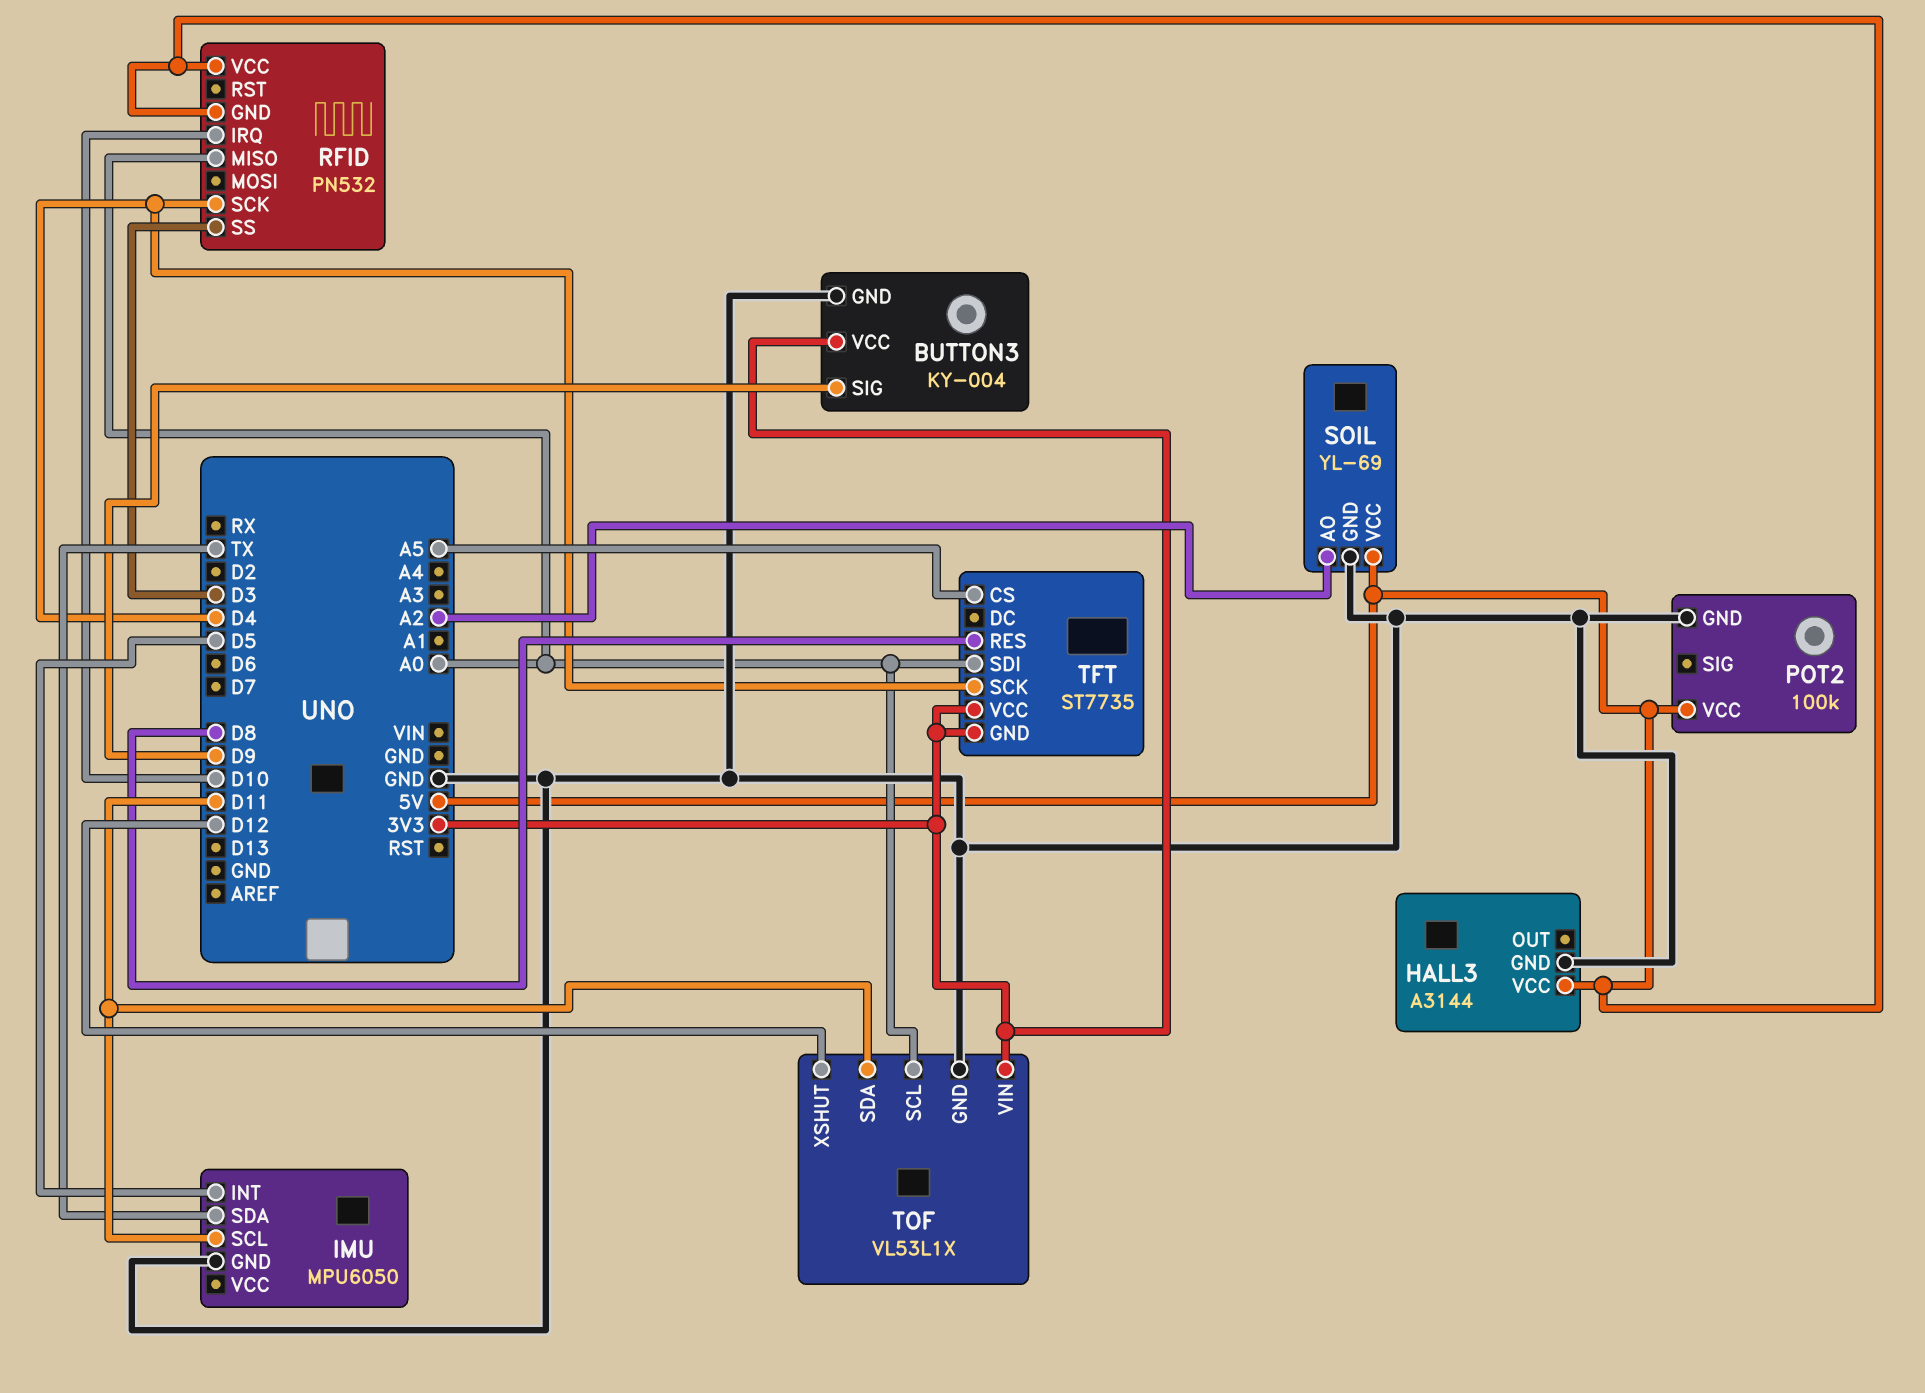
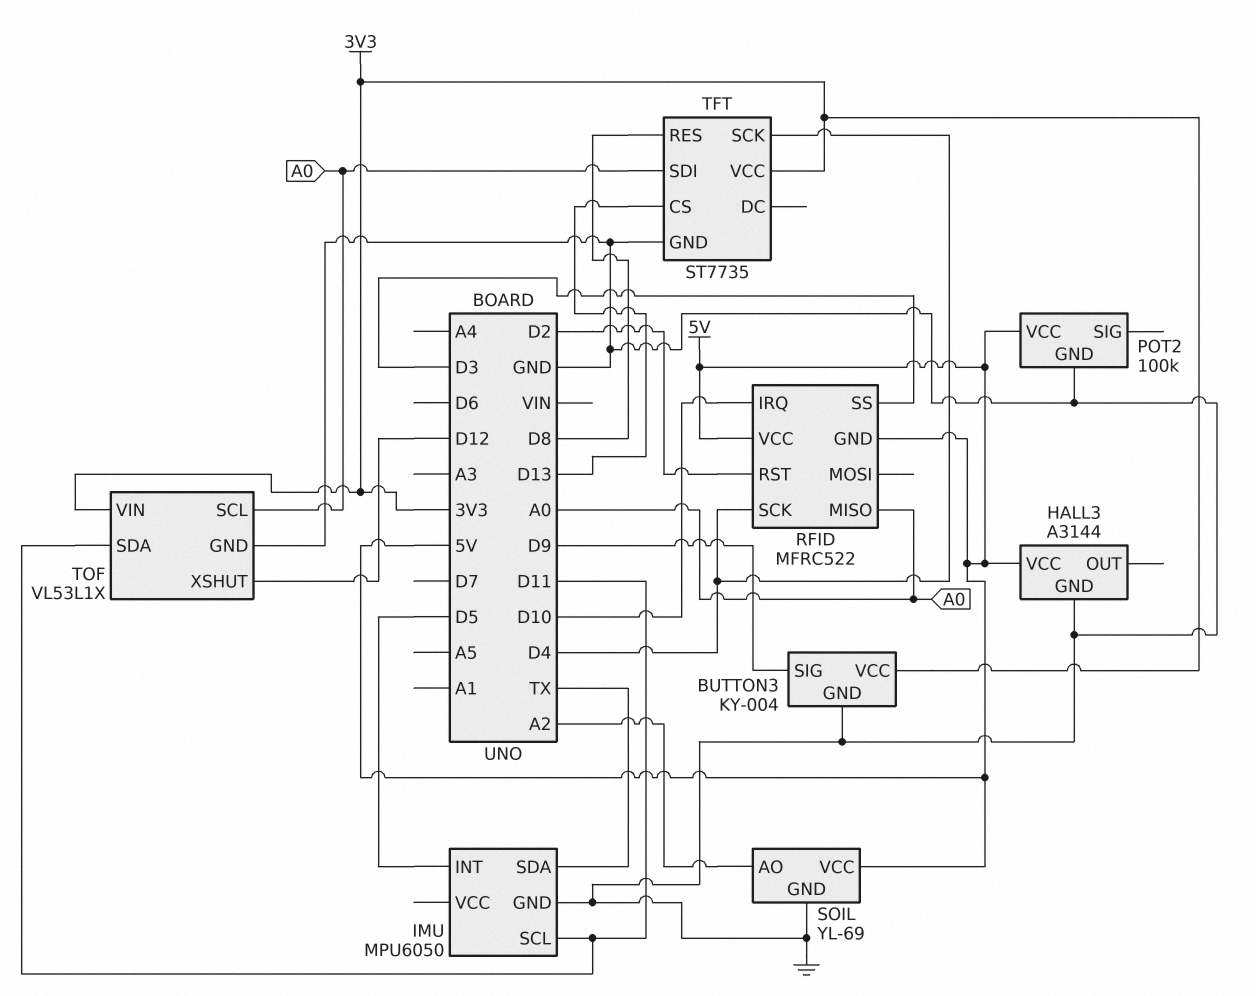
RFID: PN532 -> MFRC522
RFID pin RST: none -> D2
TFT pin CS: A5 -> D13
TFT pin GND: 3V3 -> GND

